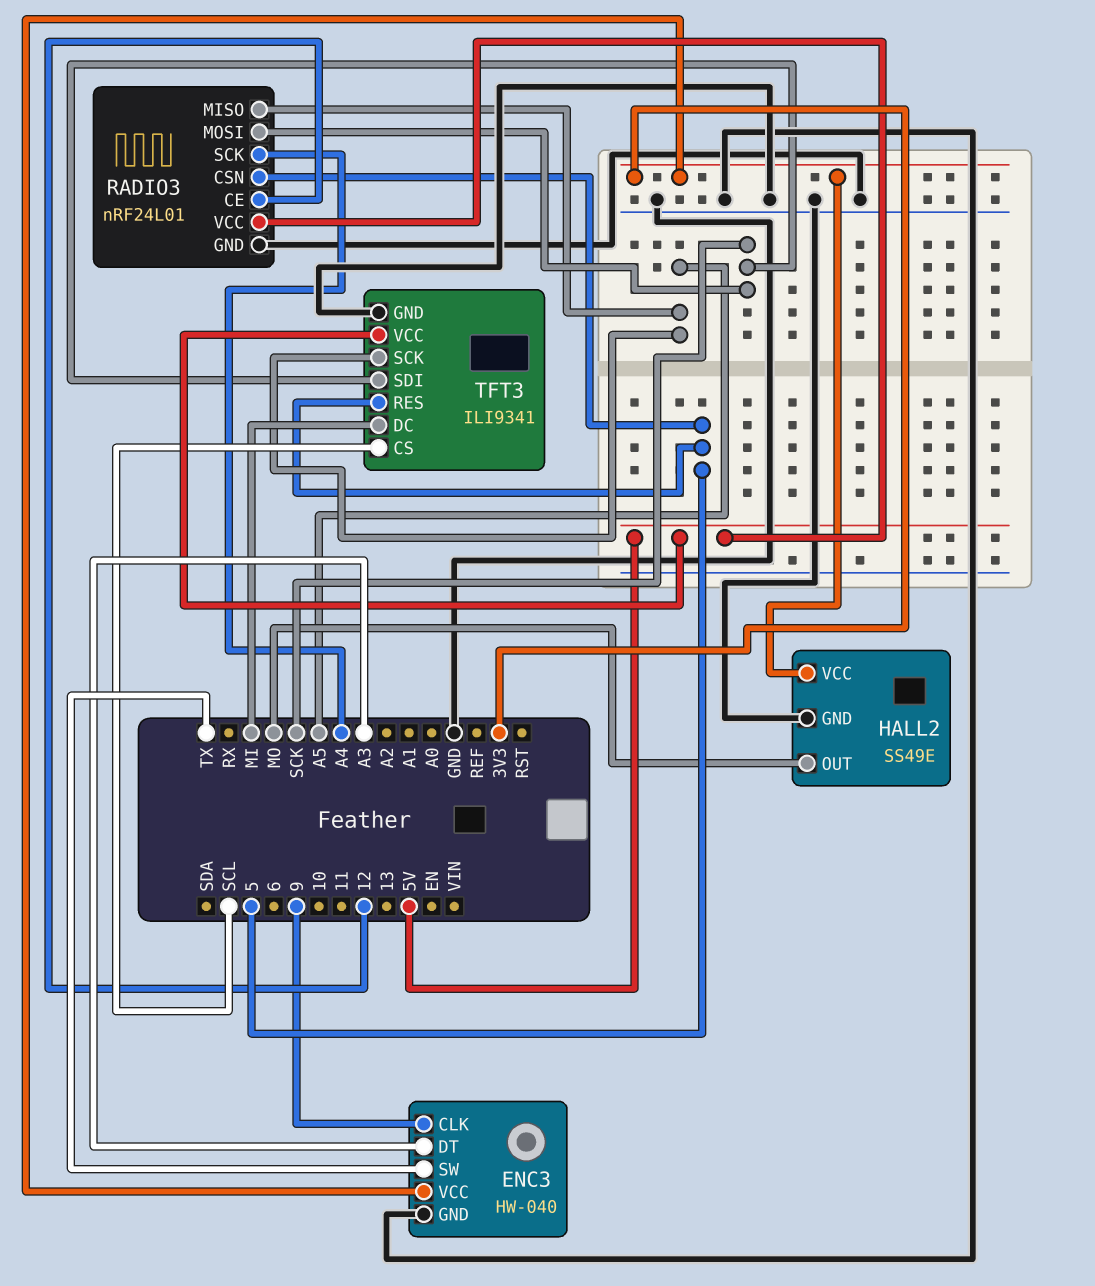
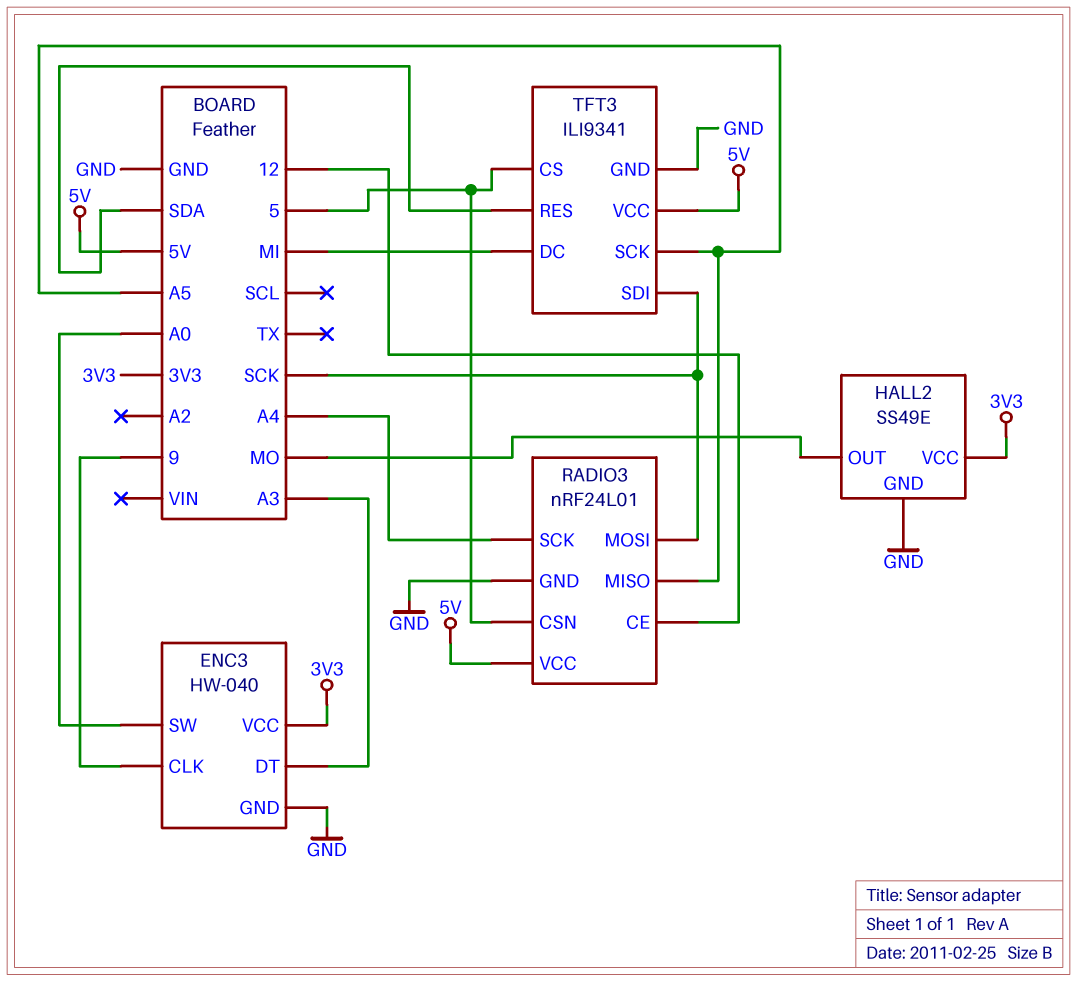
ENC3 pin SW: TX -> A0
TFT3 pin CS: SCL -> 5
TFT3 pin RES: 5 -> SDA

